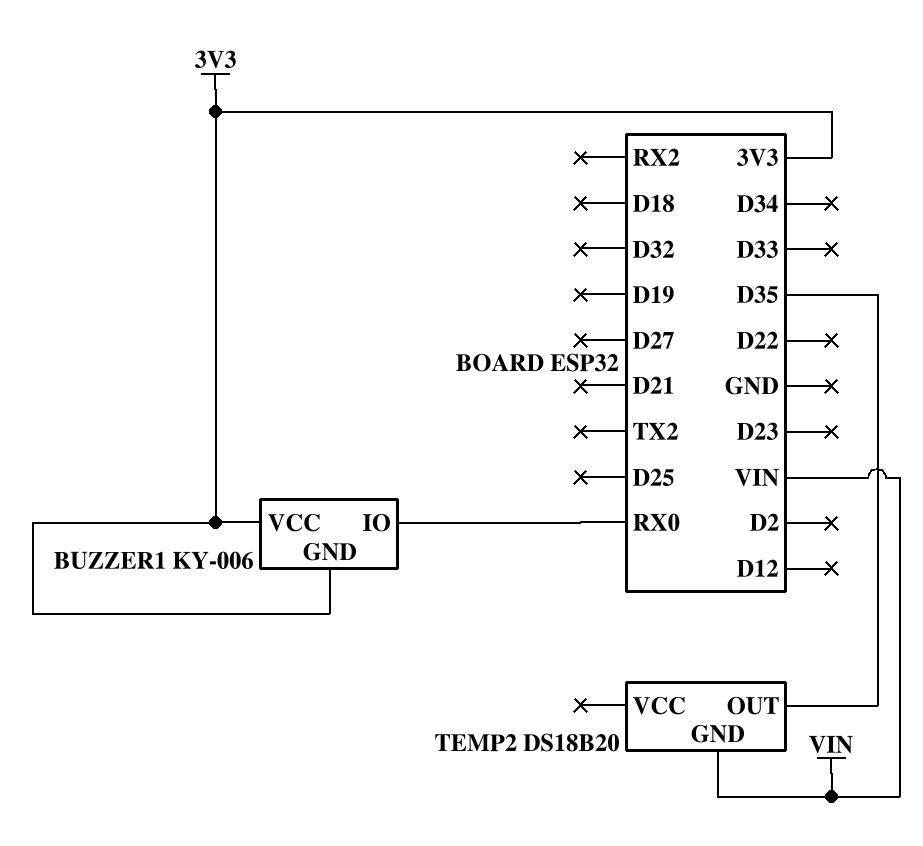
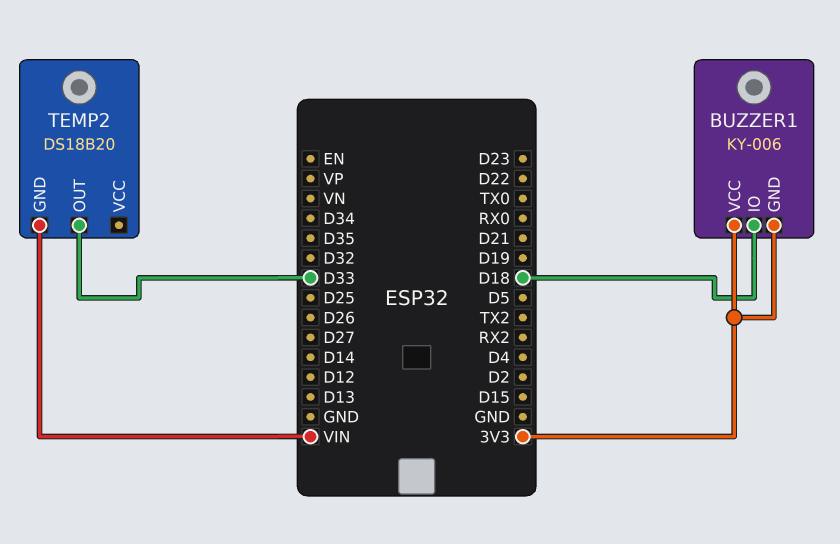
BUZZER1 pin IO: RX0 -> D18
TEMP2 pin OUT: D35 -> D33

